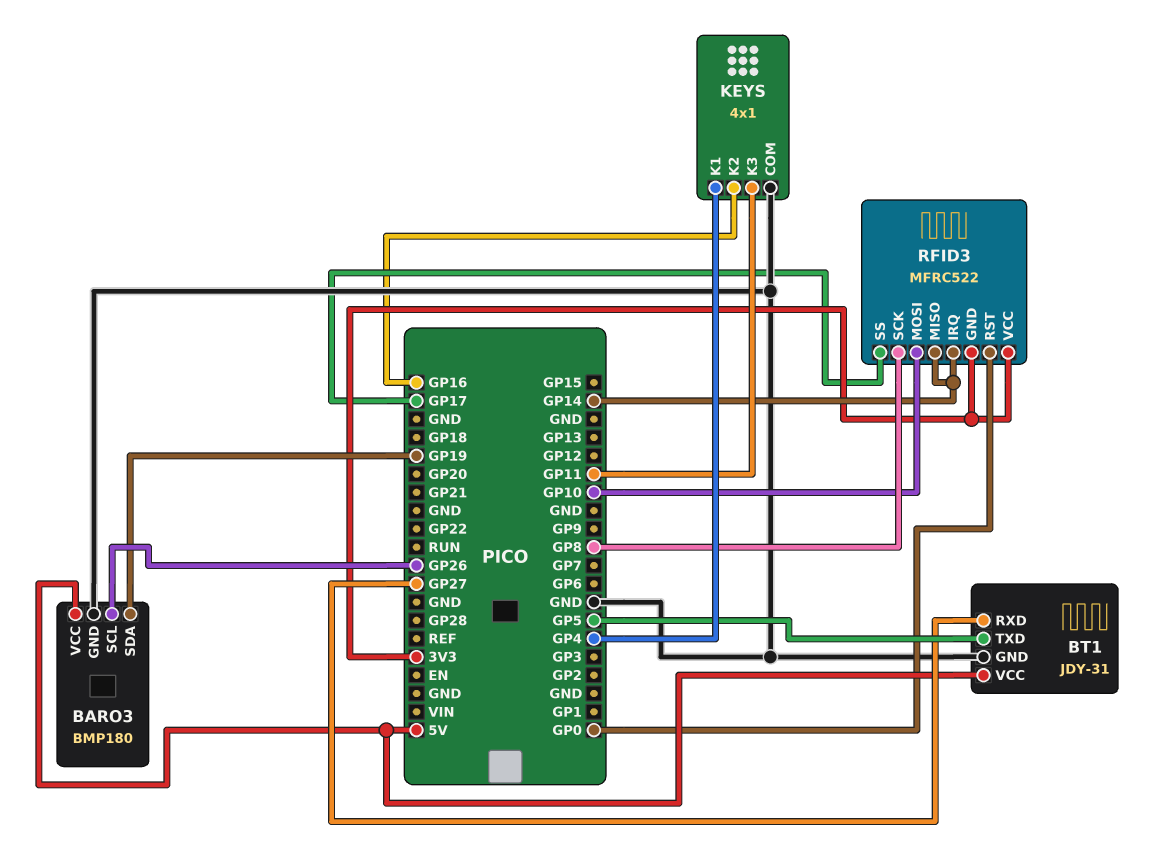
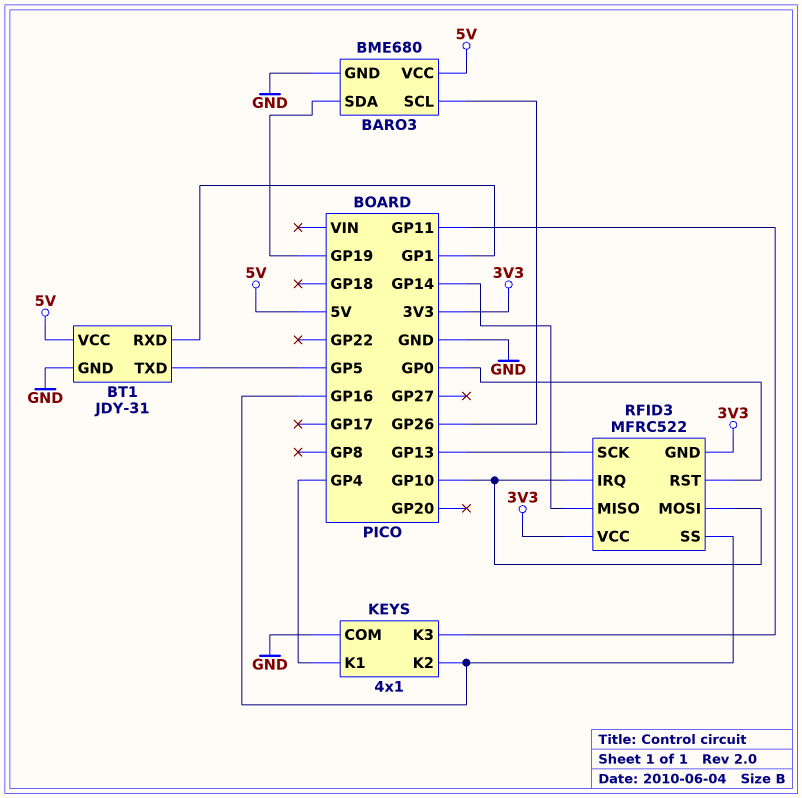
BARO3: BMP180 -> BME680
BT1 pin RXD: GP27 -> GP1
RFID3 pin IRQ: GP14 -> GP10
RFID3 pin SCK: GP8 -> GP13
RFID3 pin SS: GP17 -> GP16

